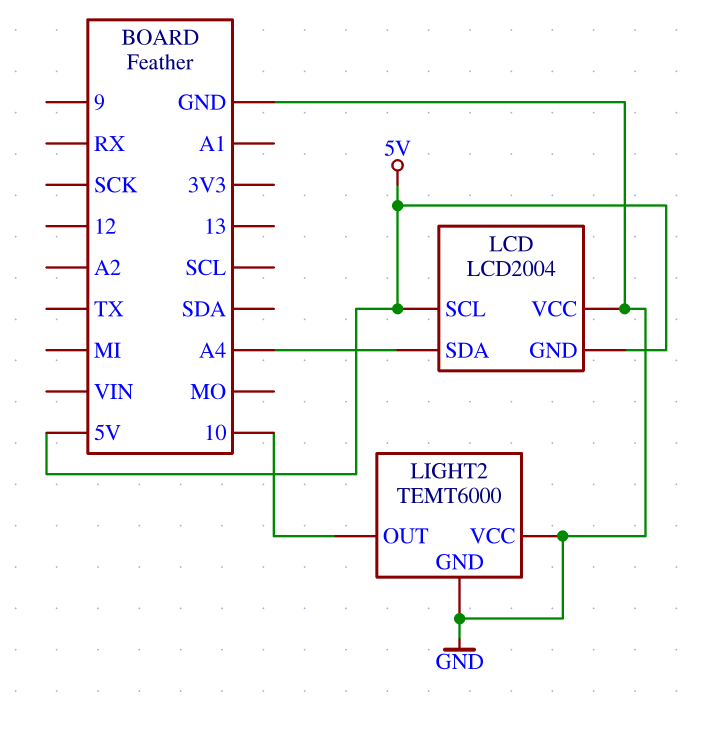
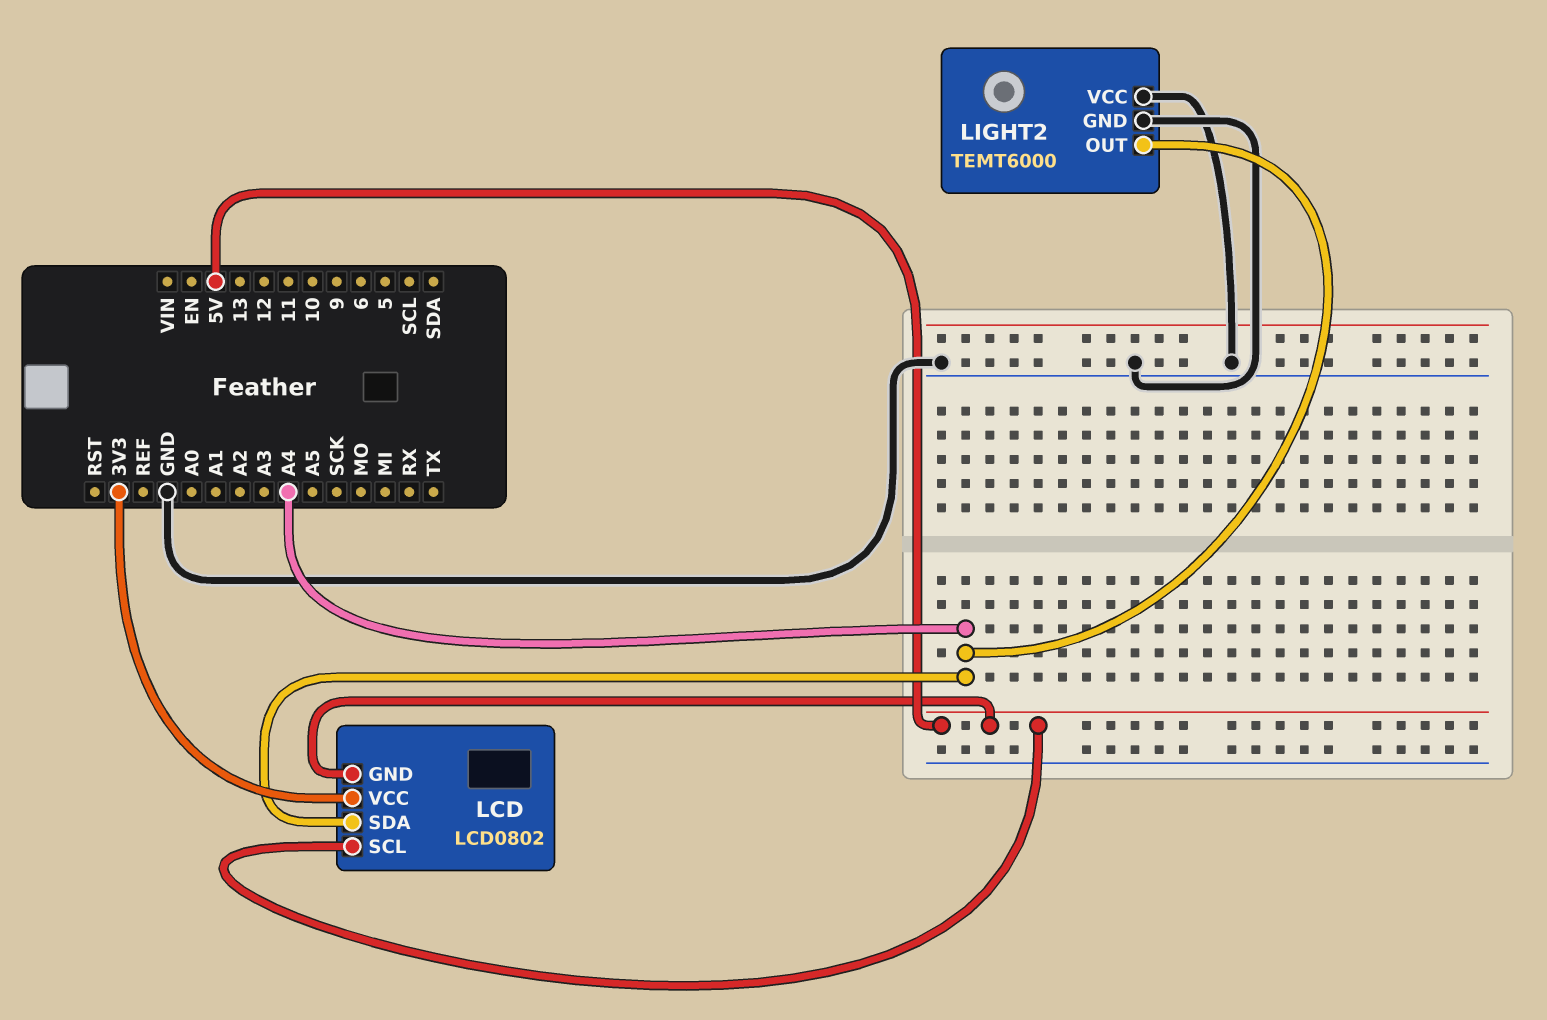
LCD: LCD2004 -> LCD0802
LCD pin VCC: GND -> 3V3
LIGHT2 pin OUT: 10 -> A4

